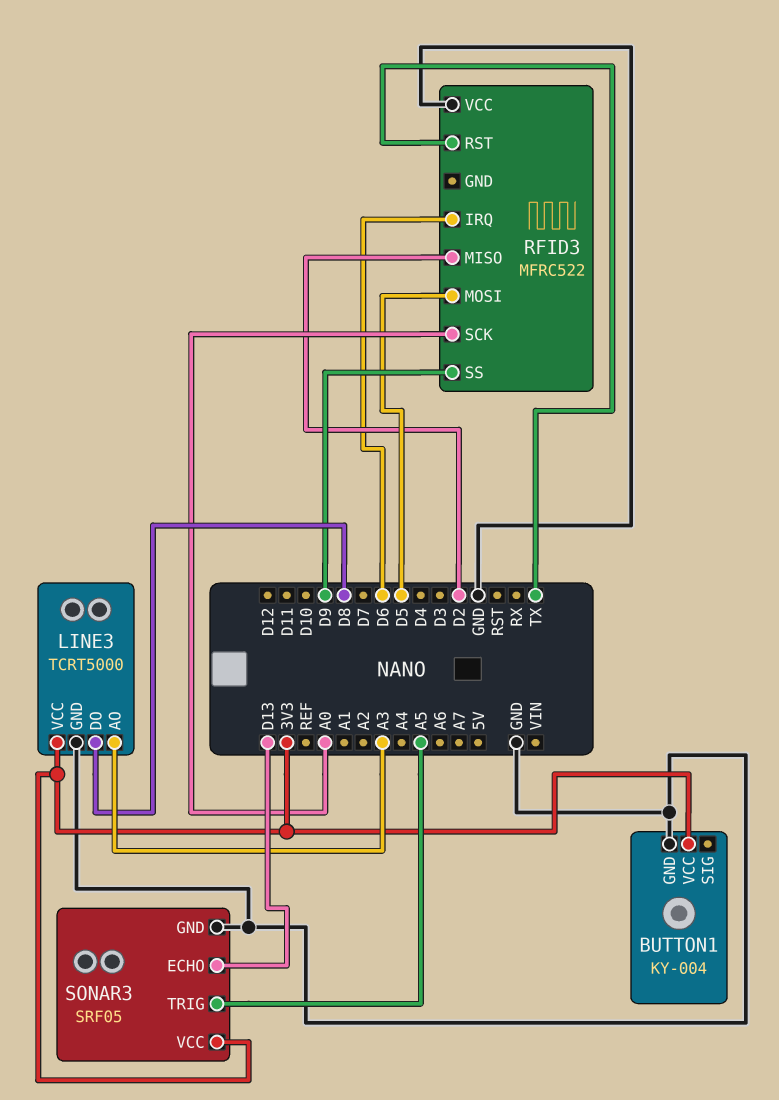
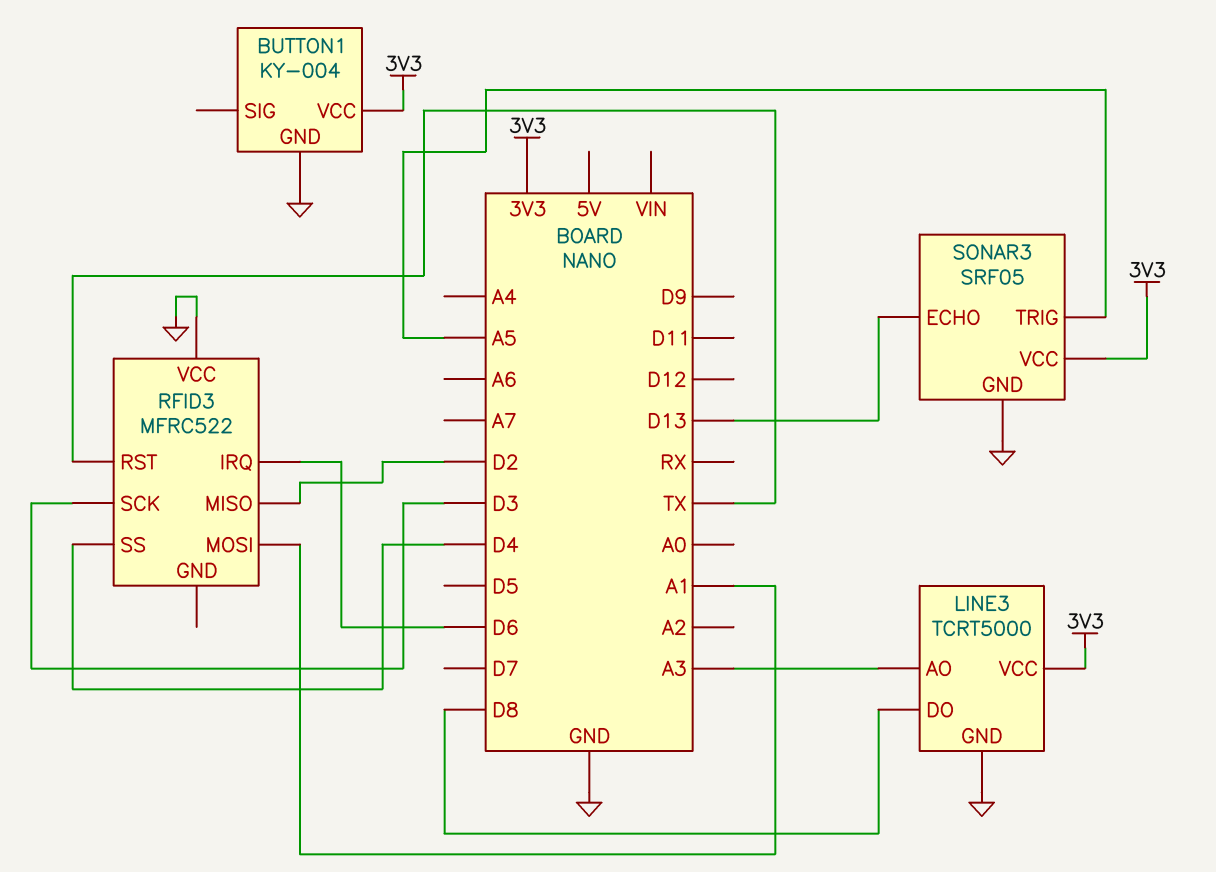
RFID3 pin MOSI: D5 -> A1
RFID3 pin SCK: A0 -> D3
RFID3 pin SS: D9 -> D4

